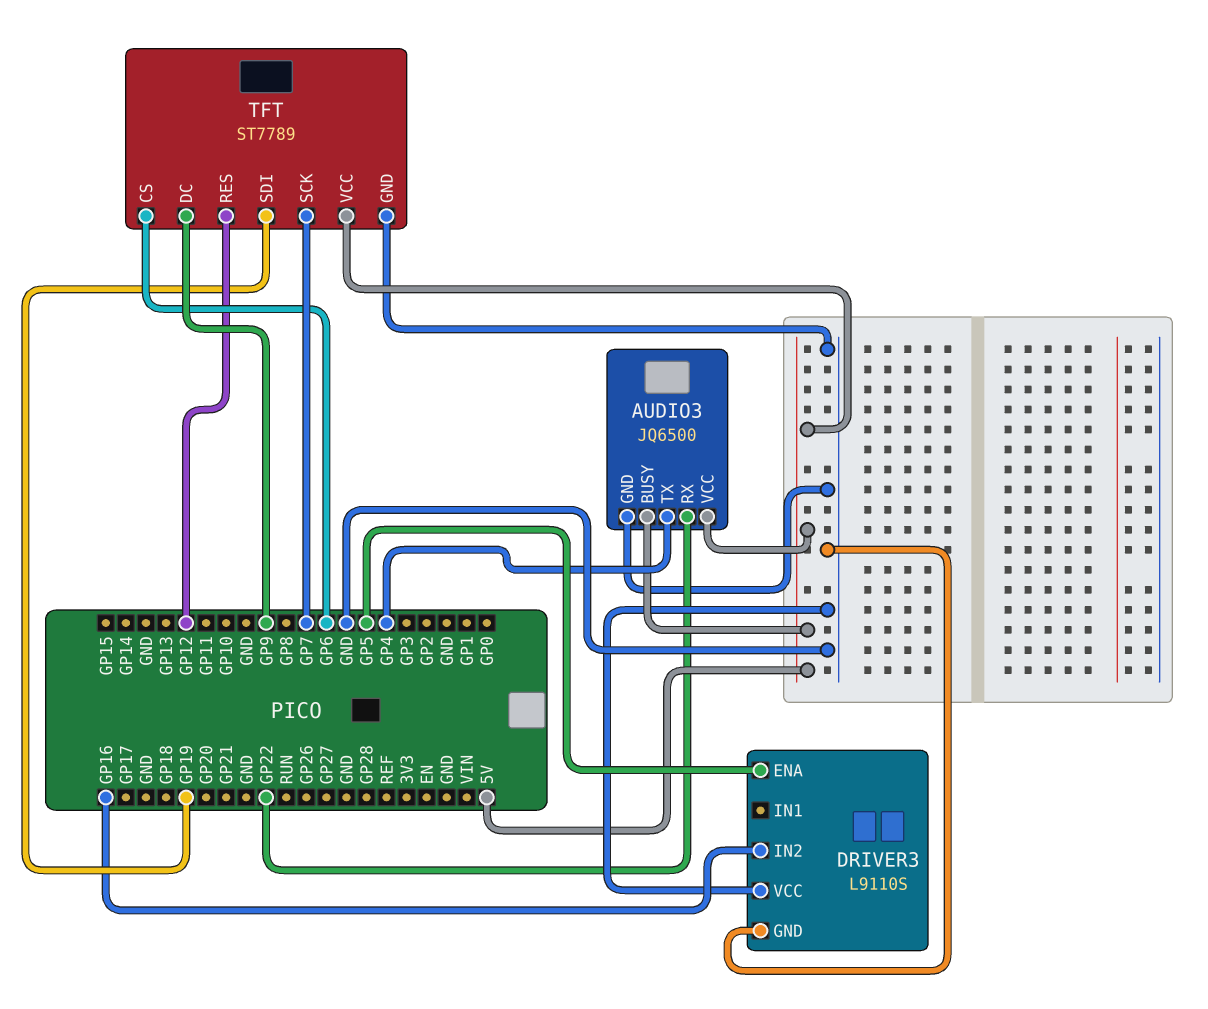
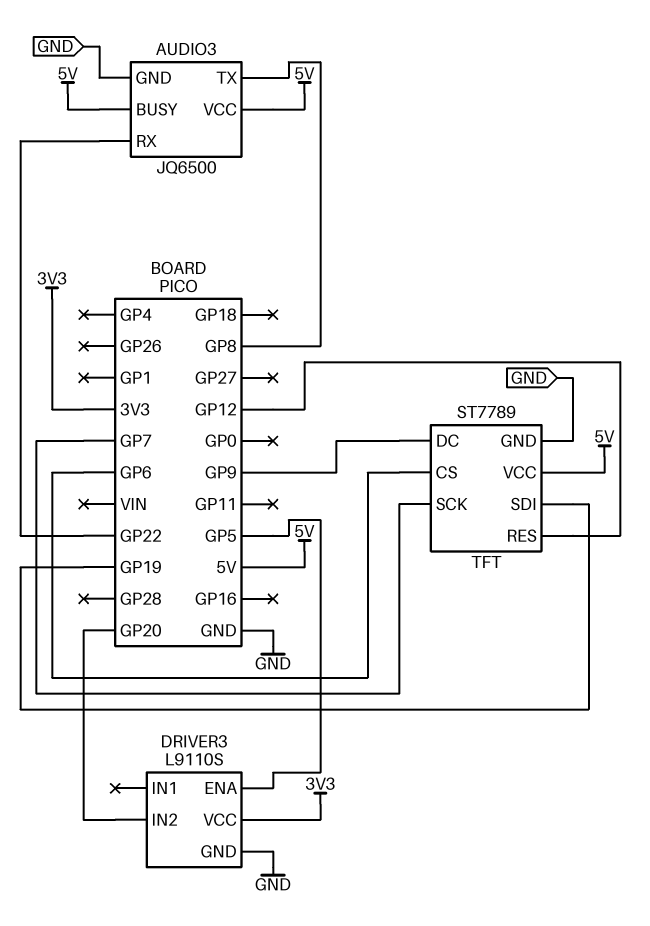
AUDIO3 pin TX: GP4 -> GP8
DRIVER3 pin IN2: GP16 -> GP20
DRIVER3 pin VCC: GND -> 3V3

